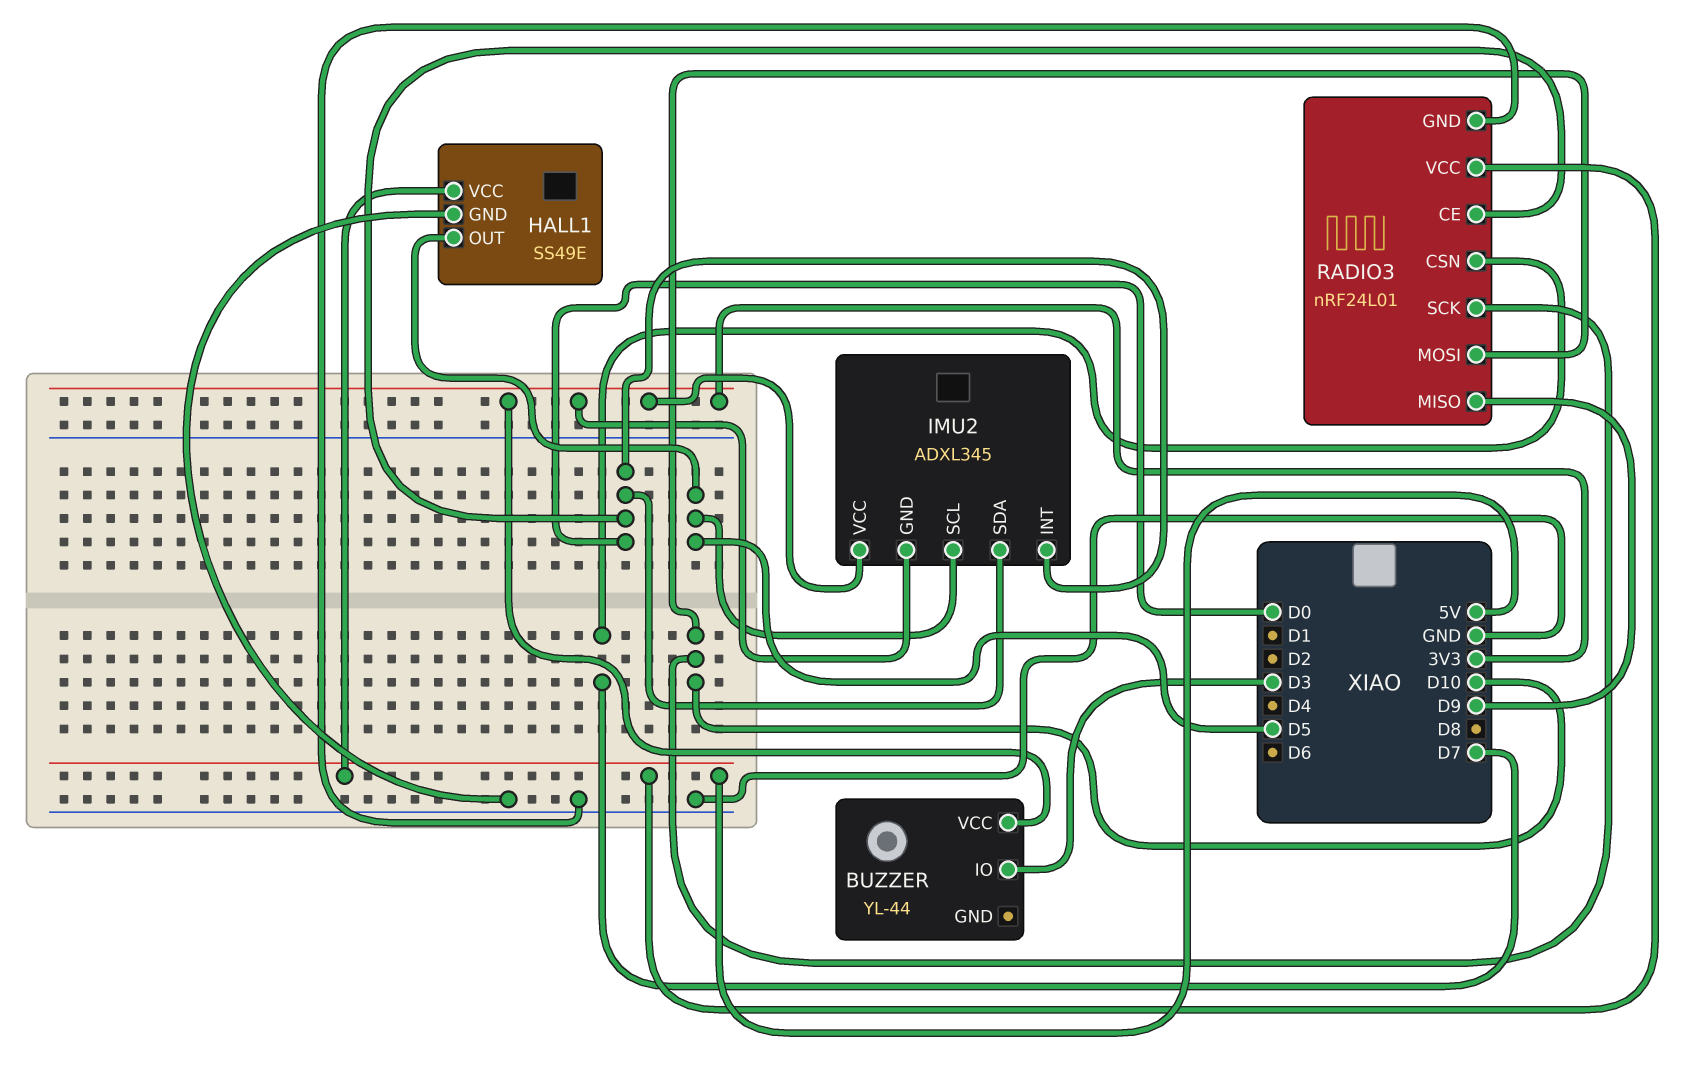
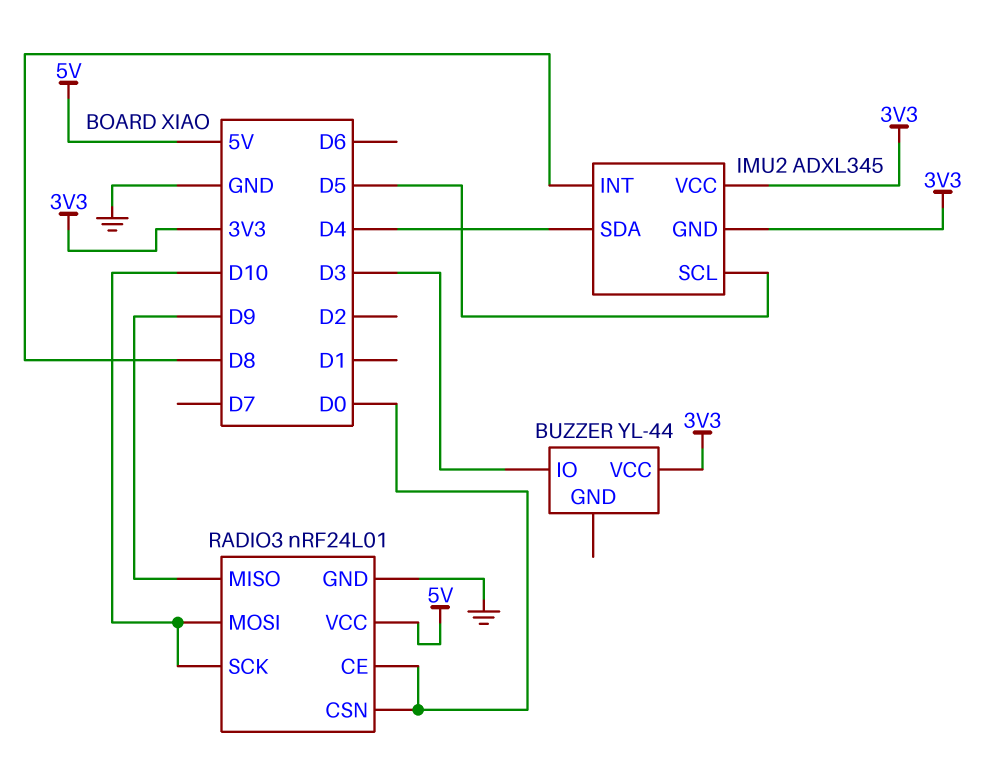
HALL1: SS49E -> none
HALL1 pin GND: GND -> none
HALL1 pin OUT: D5 -> none
HALL1 pin VCC: 5V -> none
IMU2 pin INT: D0 -> D8
IMU2 pin SDA: D0 -> D4
RADIO3 pin CSN: D7 -> D0

